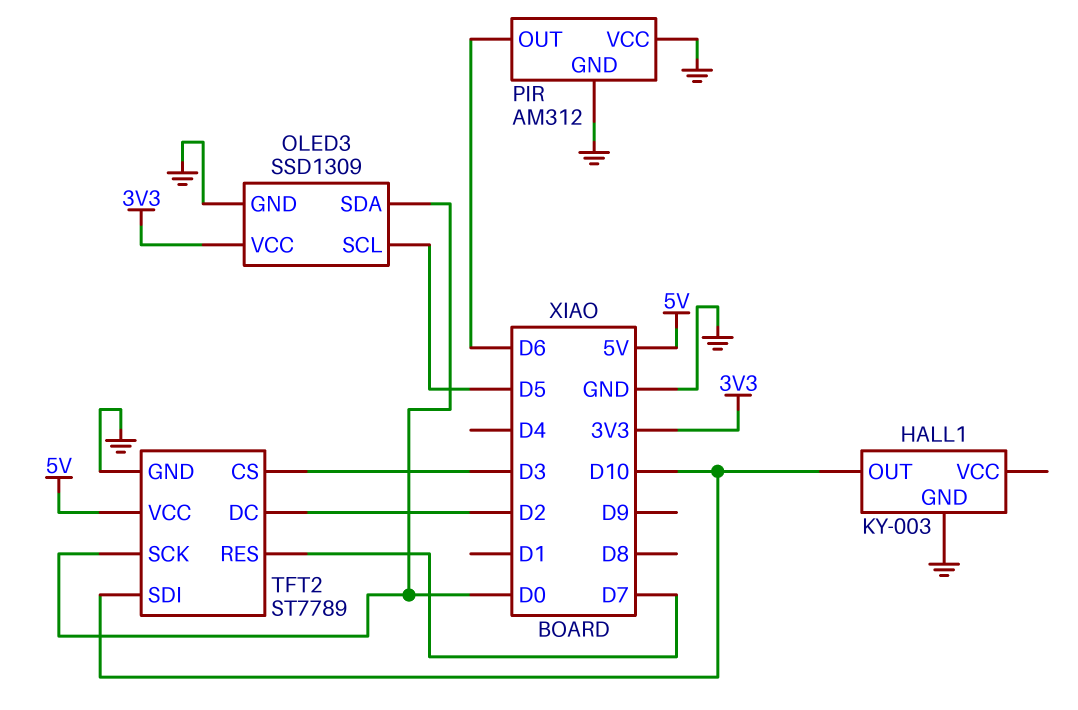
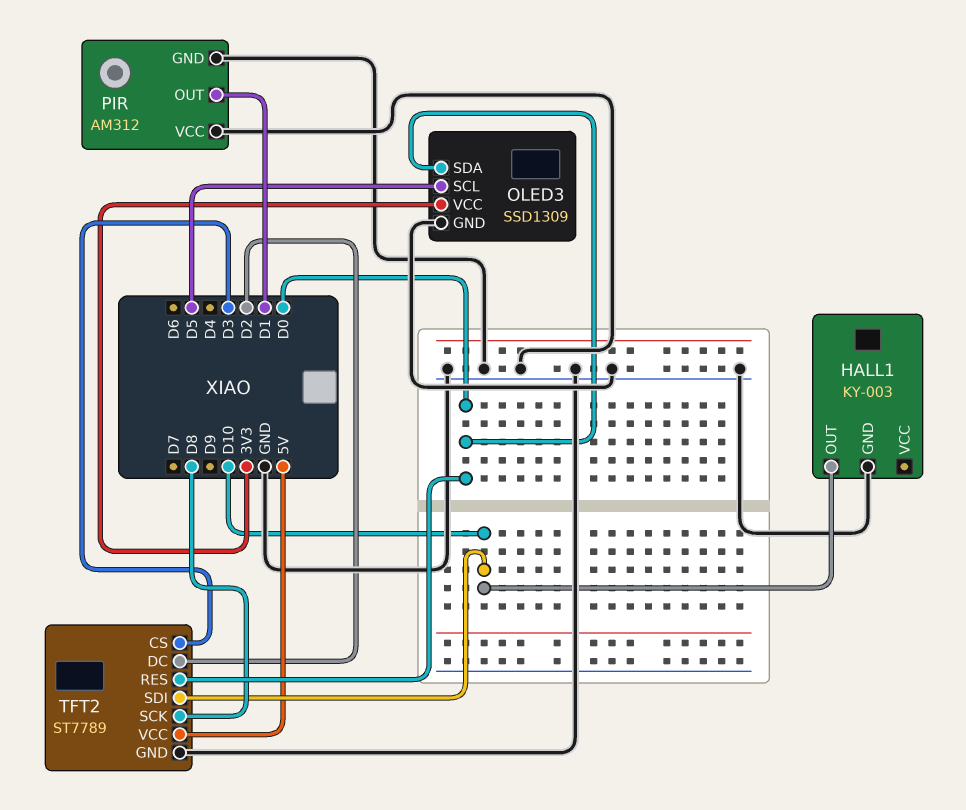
PIR pin OUT: D6 -> D1
TFT2 pin RES: D7 -> D0
TFT2 pin SCK: D0 -> D8

